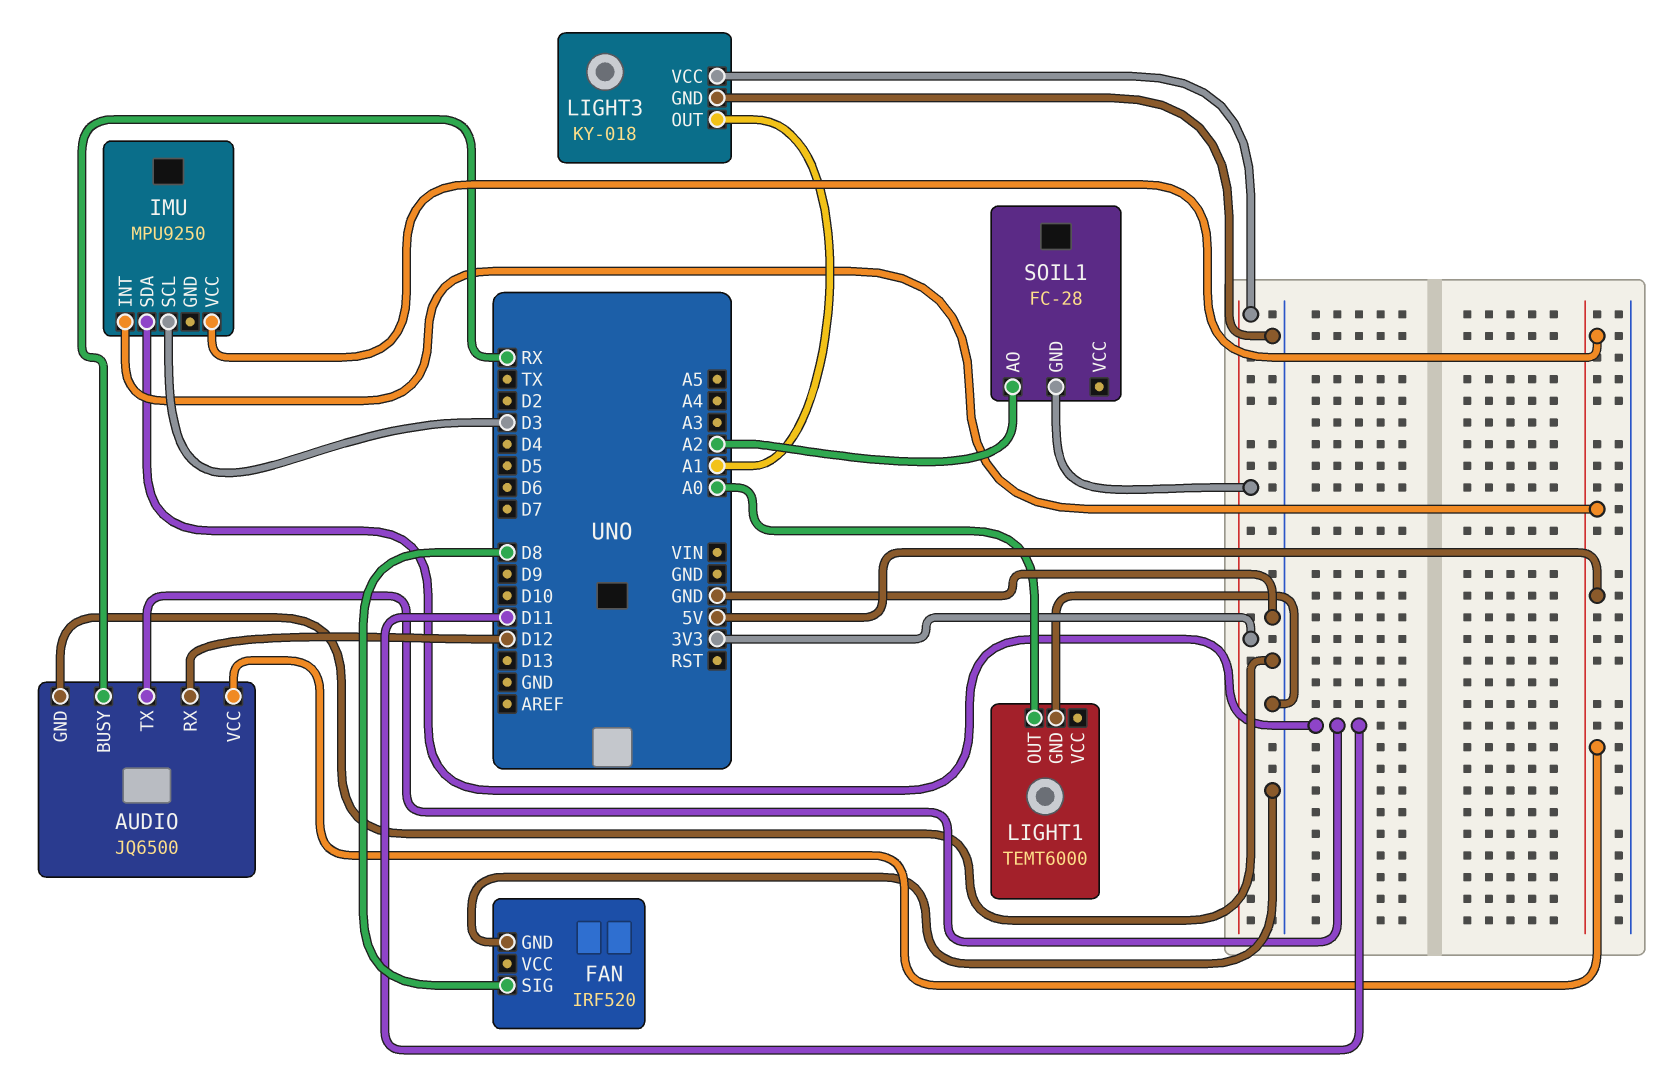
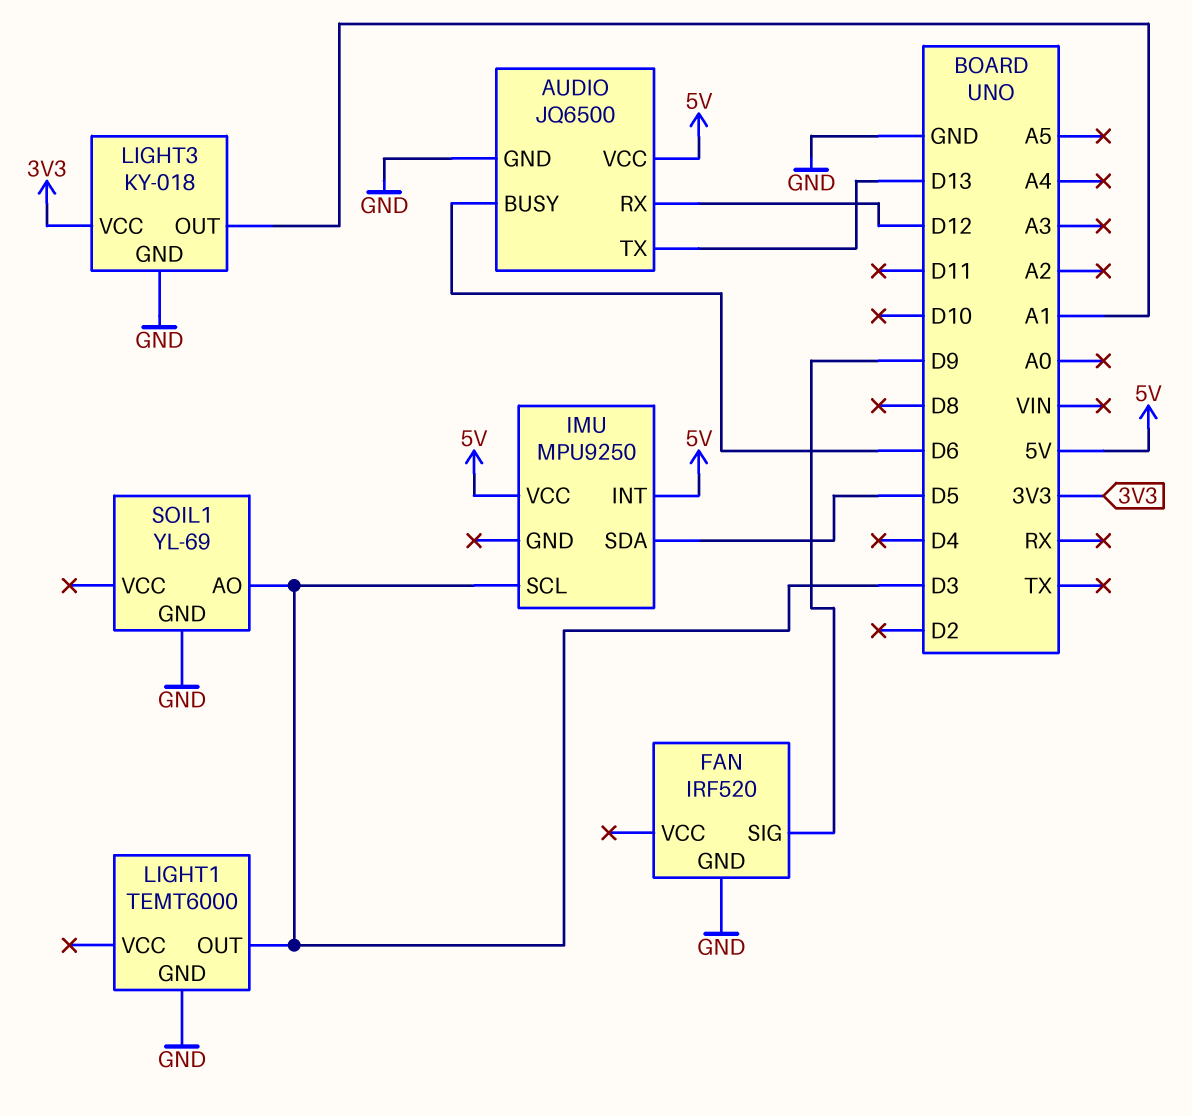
AUDIO pin BUSY: RX -> D6
AUDIO pin TX: D11 -> D13
FAN pin SIG: D8 -> D9
IMU pin SDA: D11 -> D5
LIGHT1 pin OUT: A0 -> D3
SOIL1: FC-28 -> YL-69
SOIL1 pin AO: A2 -> D3
SOIL1 pin GND: 3V3 -> GND

